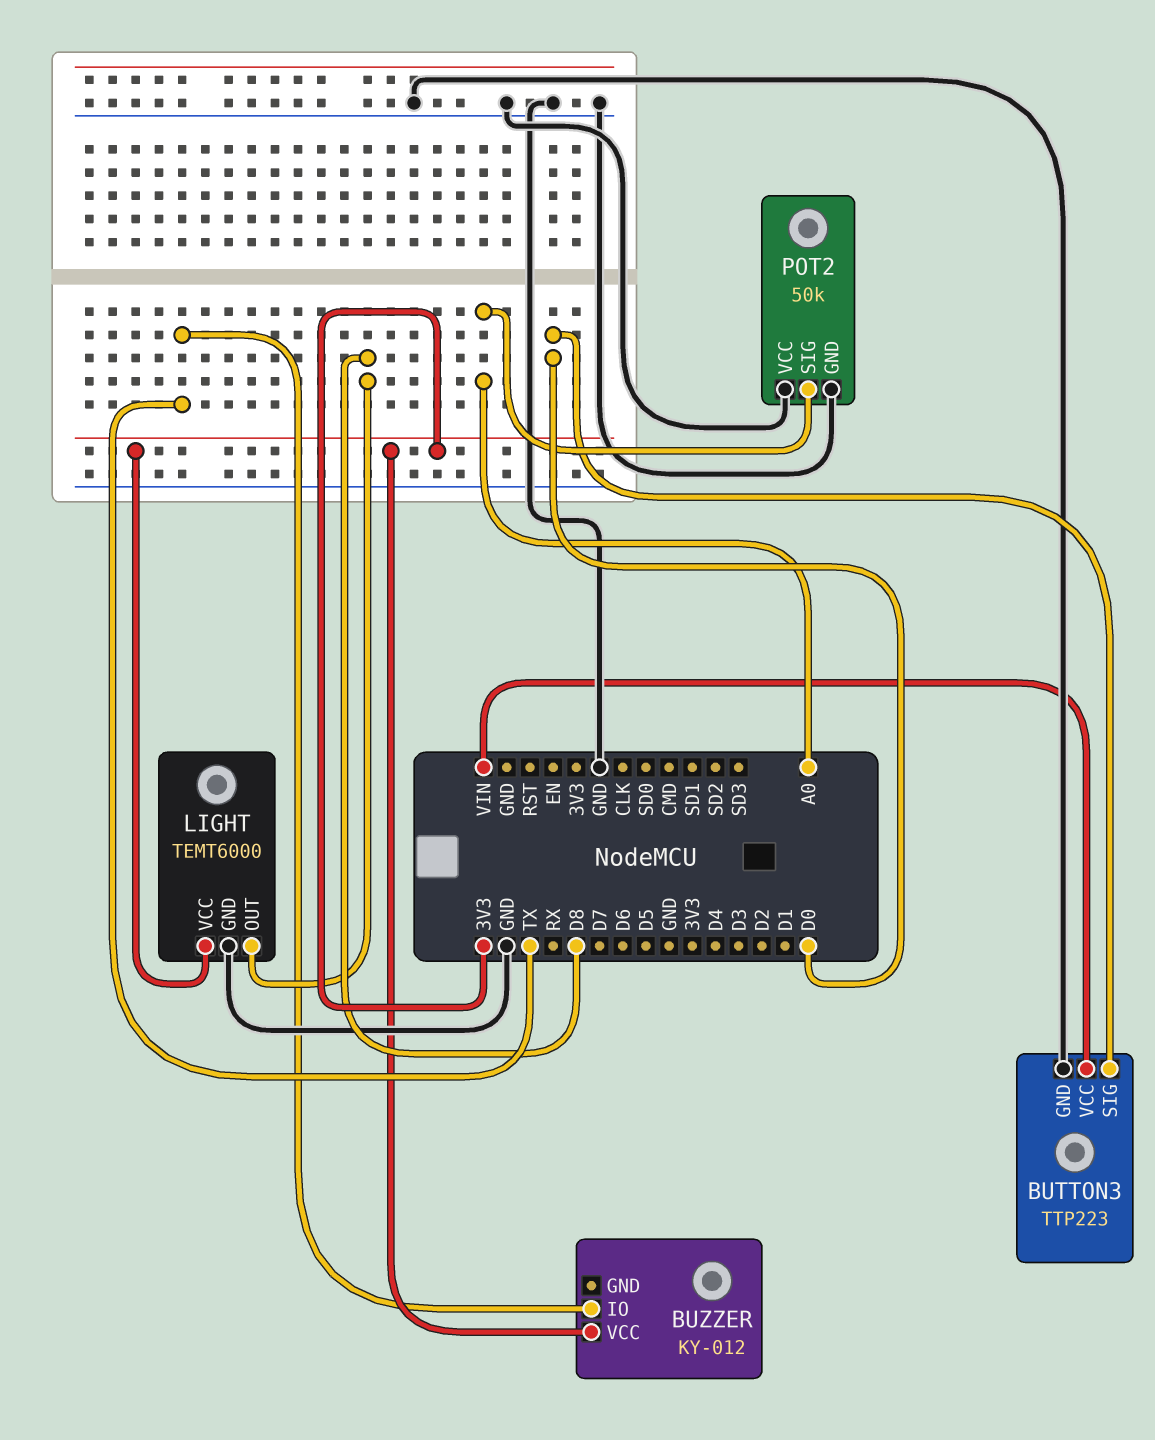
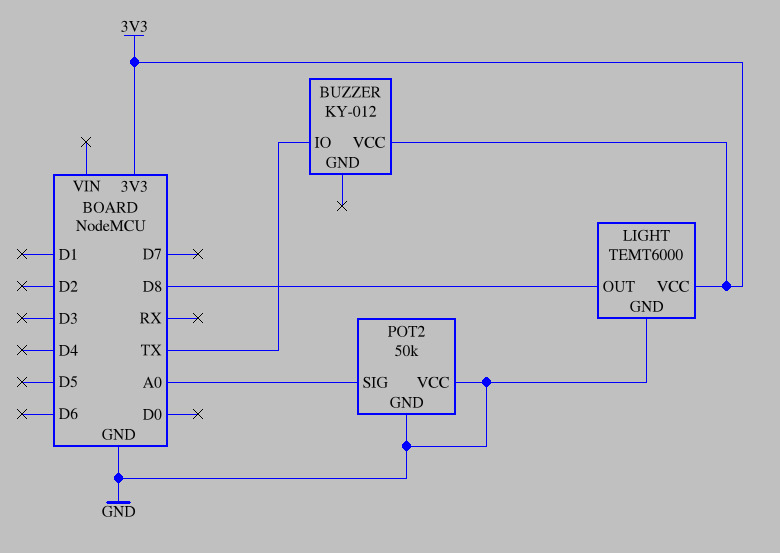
BUTTON3: TTP223 -> none
BUTTON3 pin GND: GND -> none
BUTTON3 pin SIG: D0 -> none
BUTTON3 pin VCC: VIN -> none

